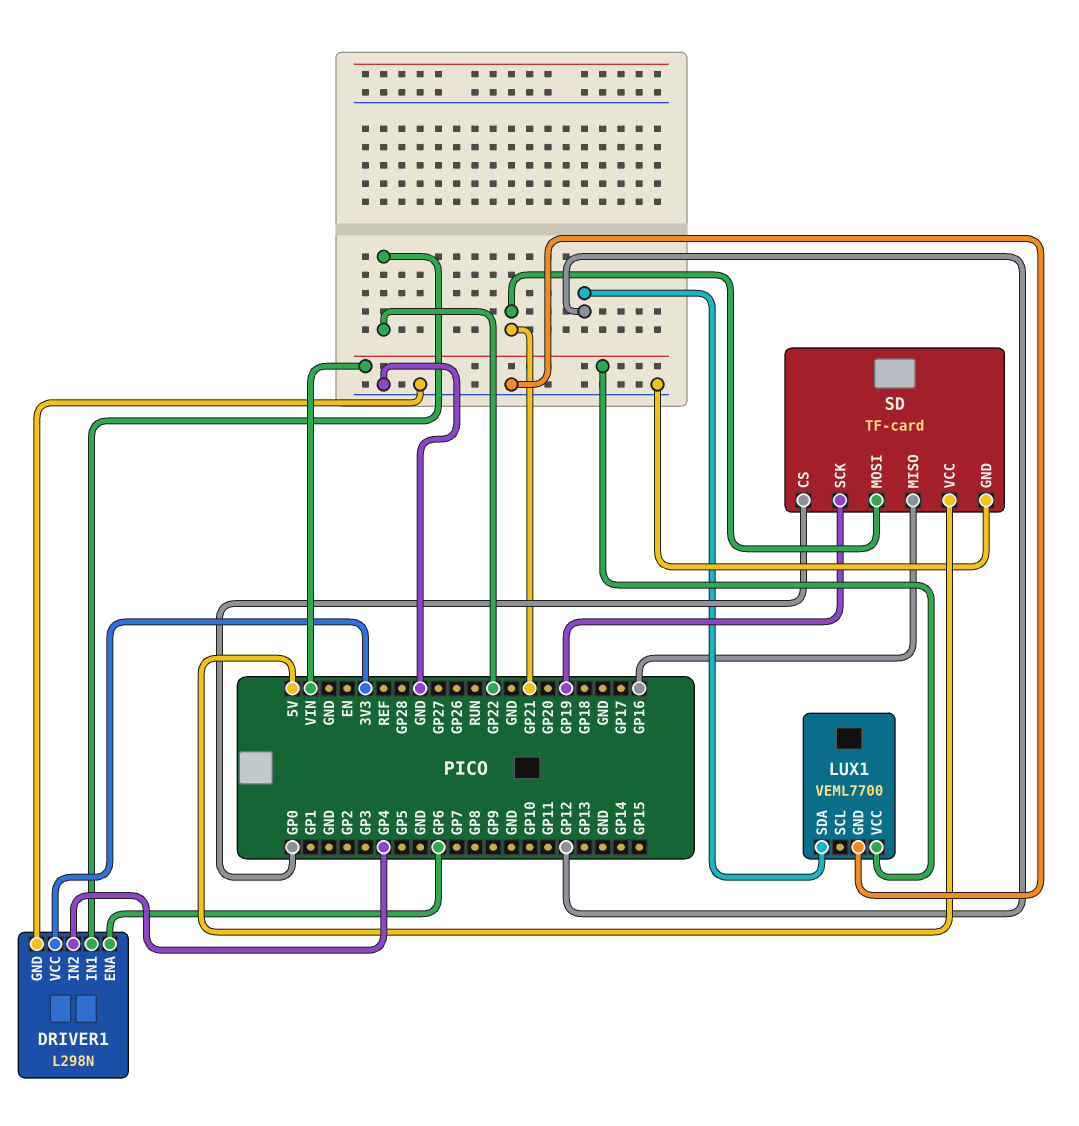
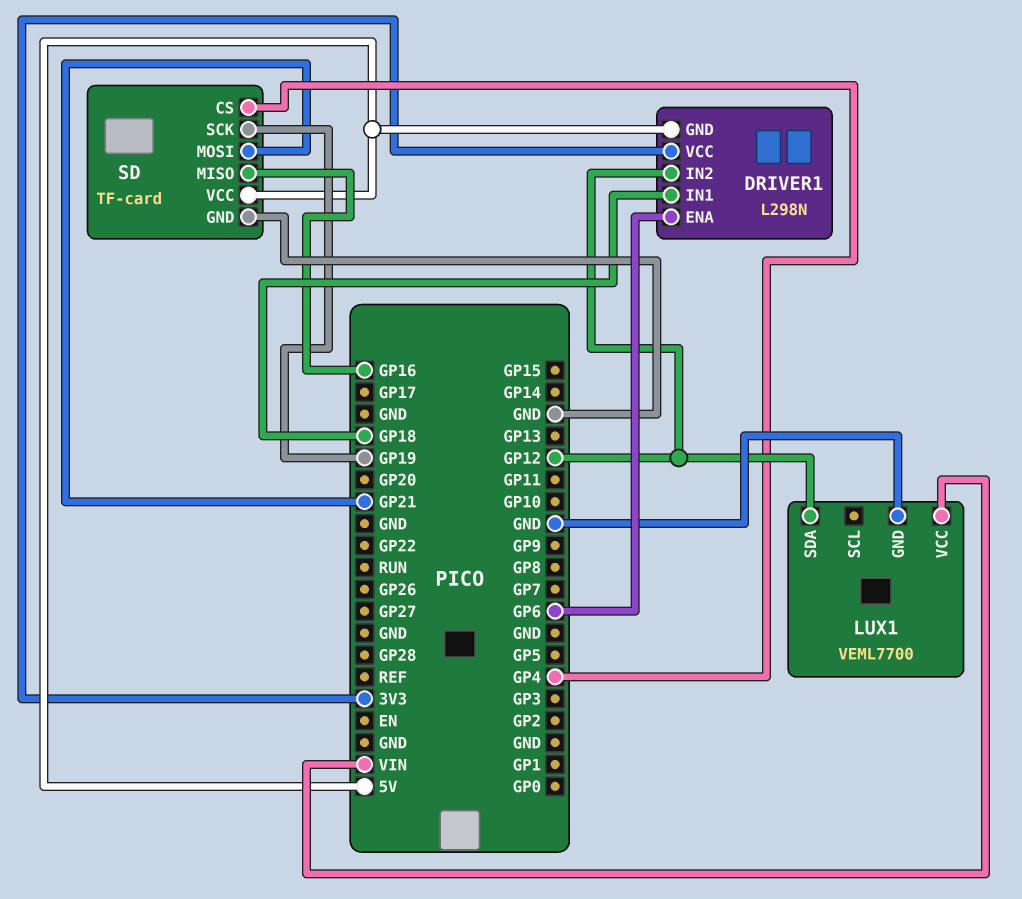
DRIVER1 pin GND: GND -> 5V
DRIVER1 pin IN1: GP22 -> GP18
DRIVER1 pin IN2: GP4 -> GP12
SD pin CS: GP0 -> GP4

